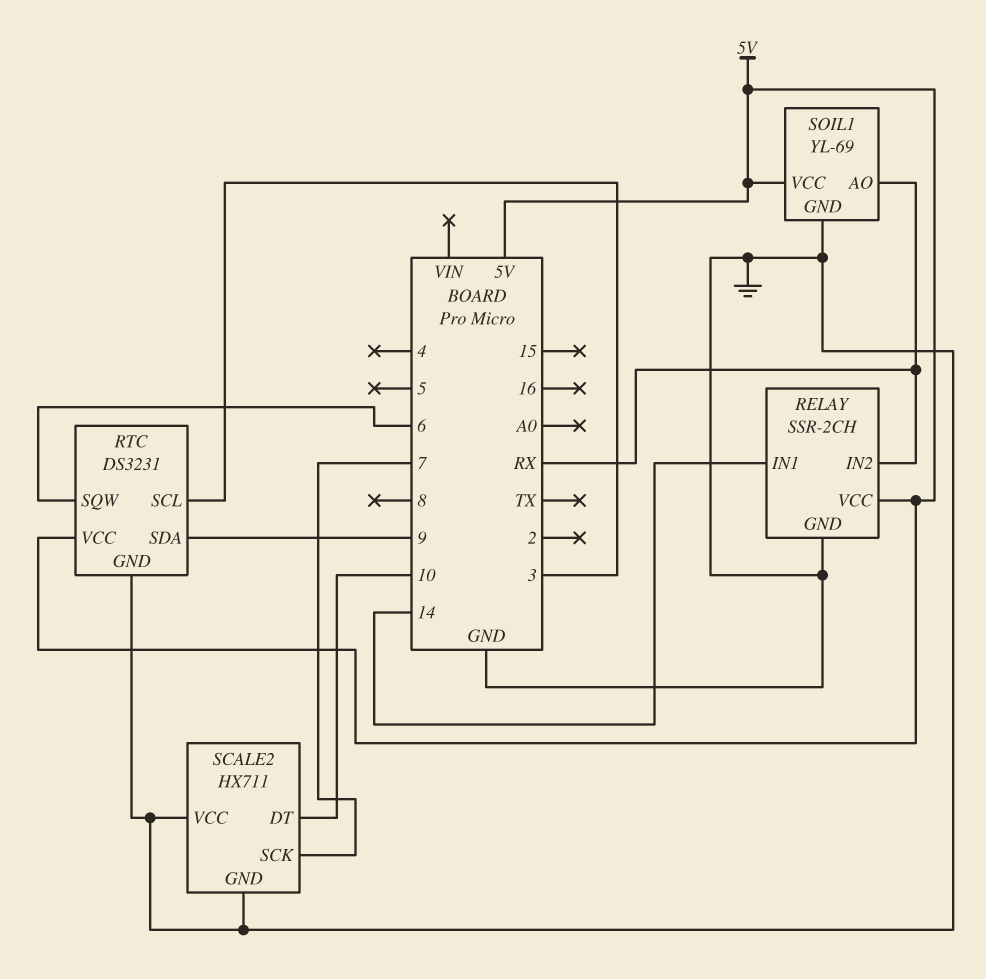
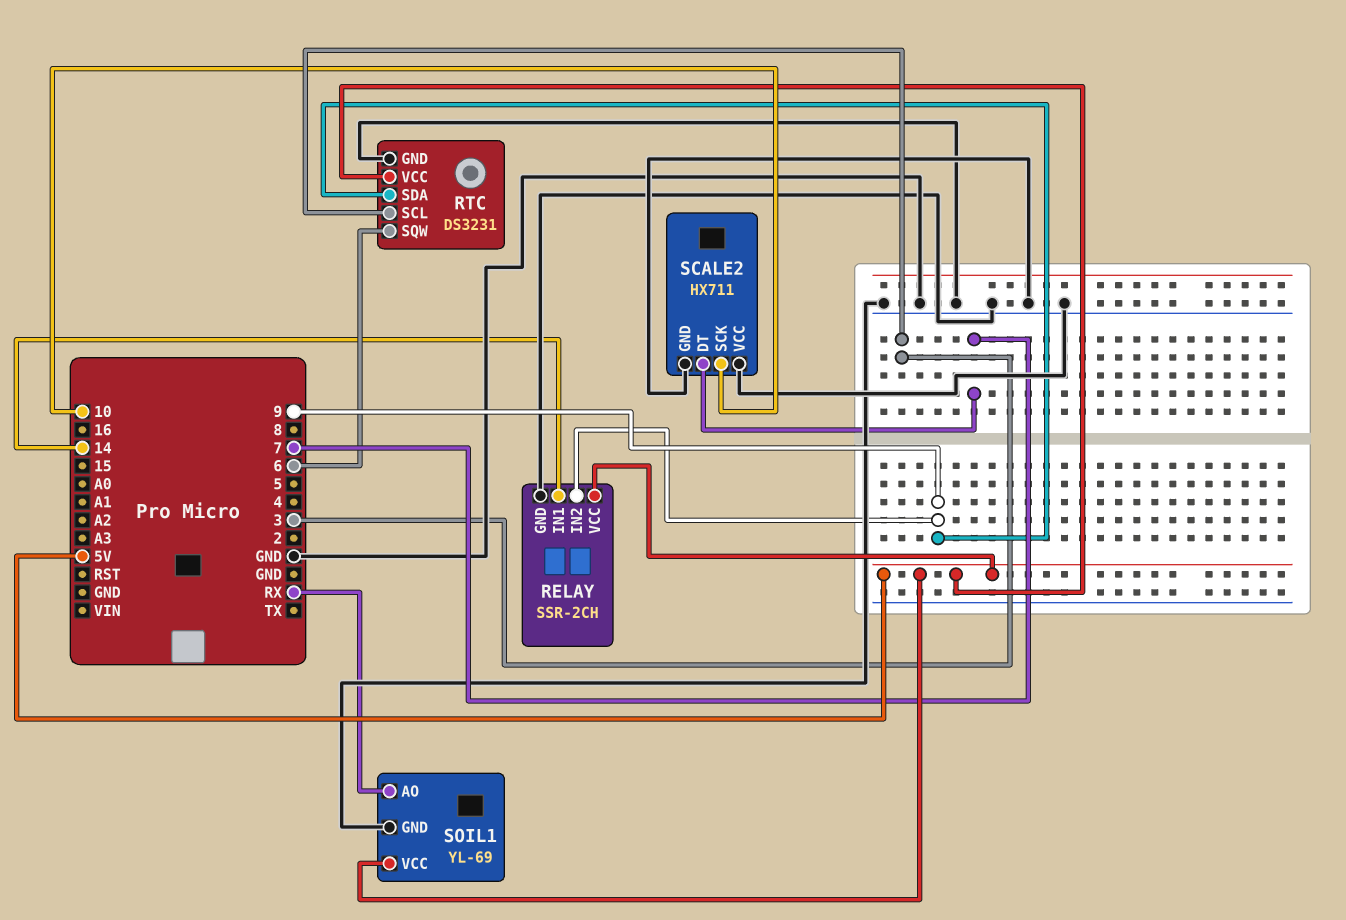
RELAY pin IN2: RX -> 9
SCALE2 pin DT: 10 -> 7
SCALE2 pin SCK: 7 -> 10

